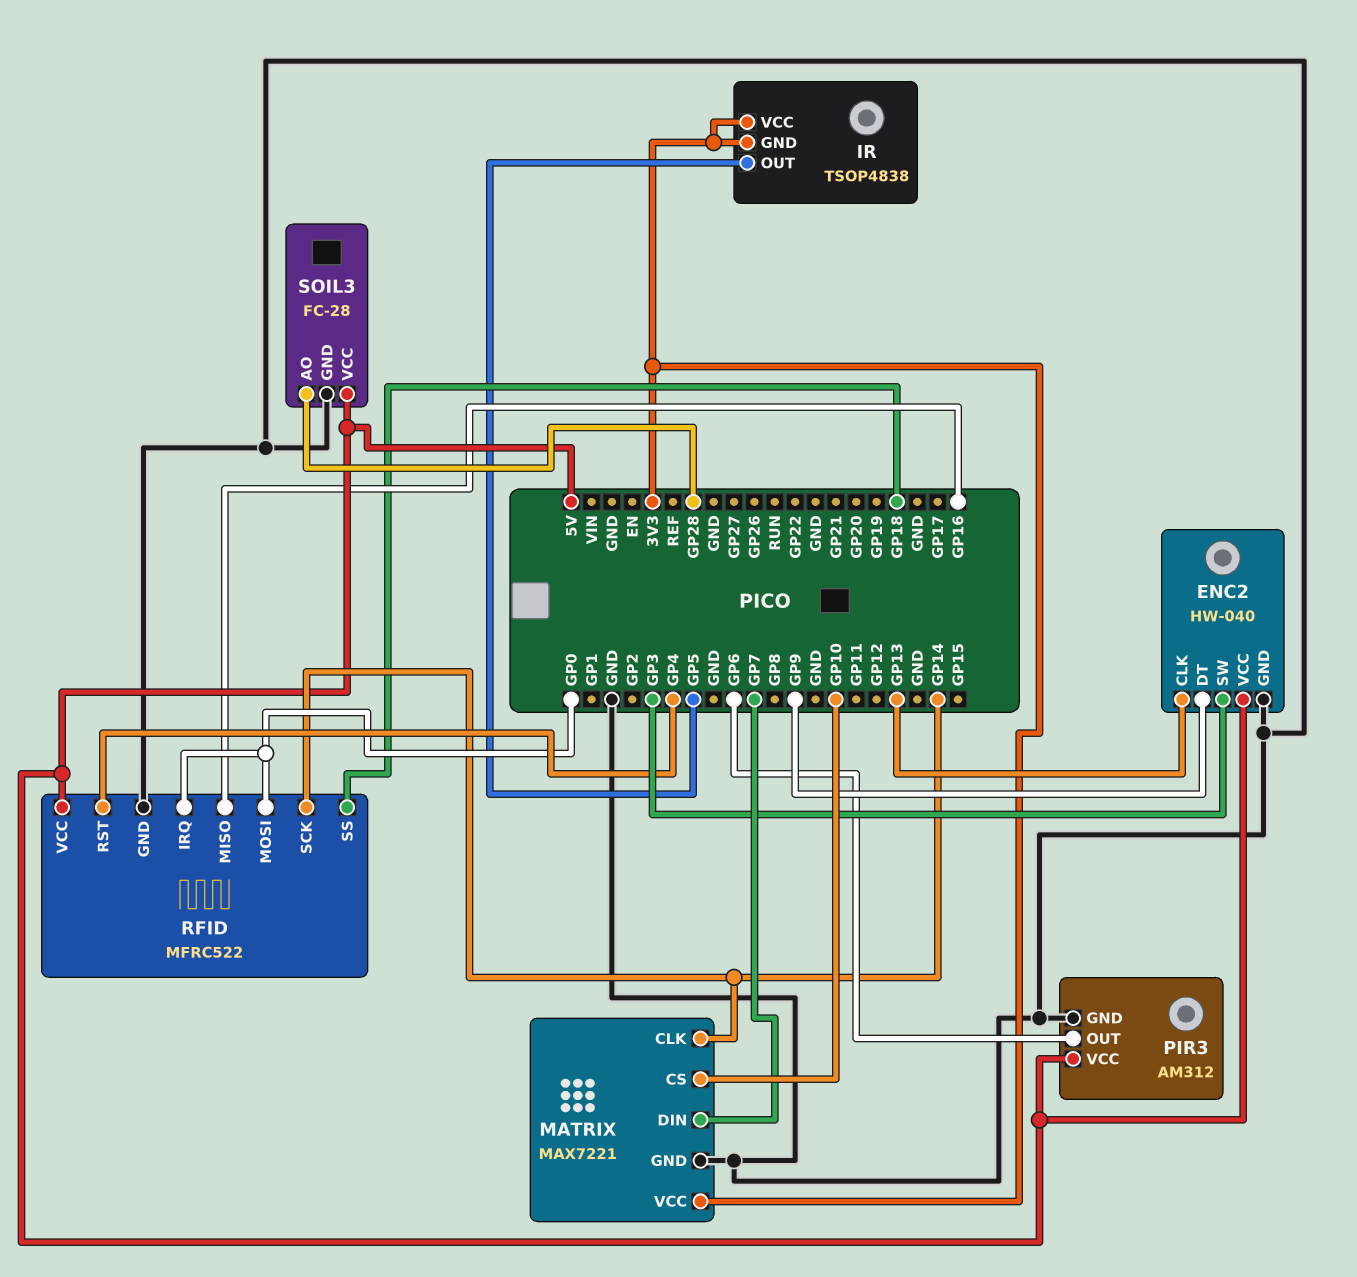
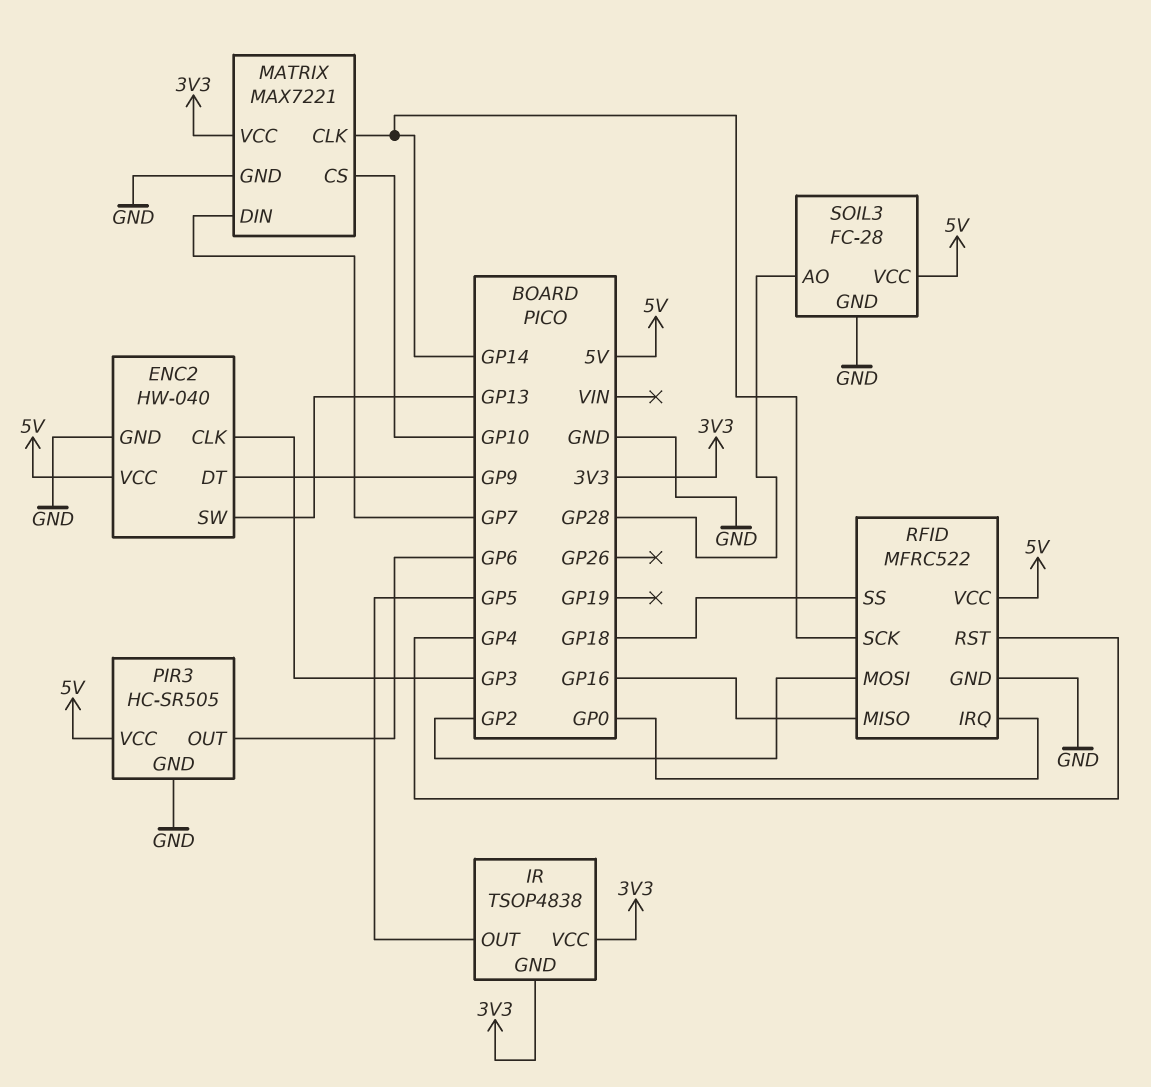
ENC2 pin CLK: GP13 -> GP3
ENC2 pin SW: GP3 -> GP13
PIR3: AM312 -> HC-SR505
RFID pin MOSI: GP0 -> GP2

